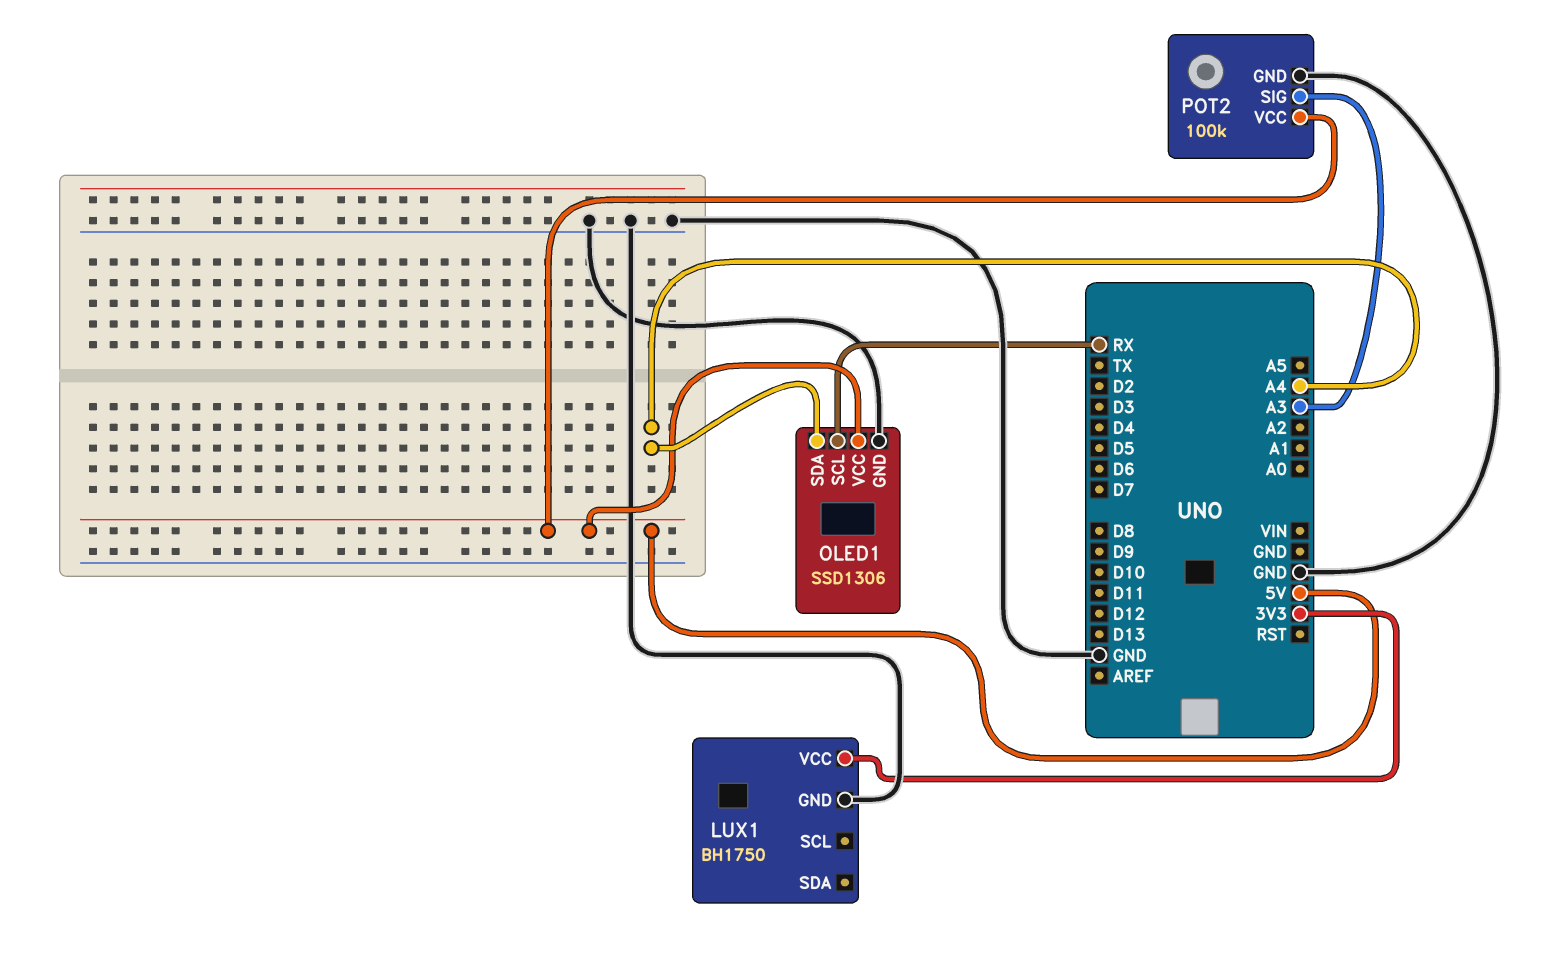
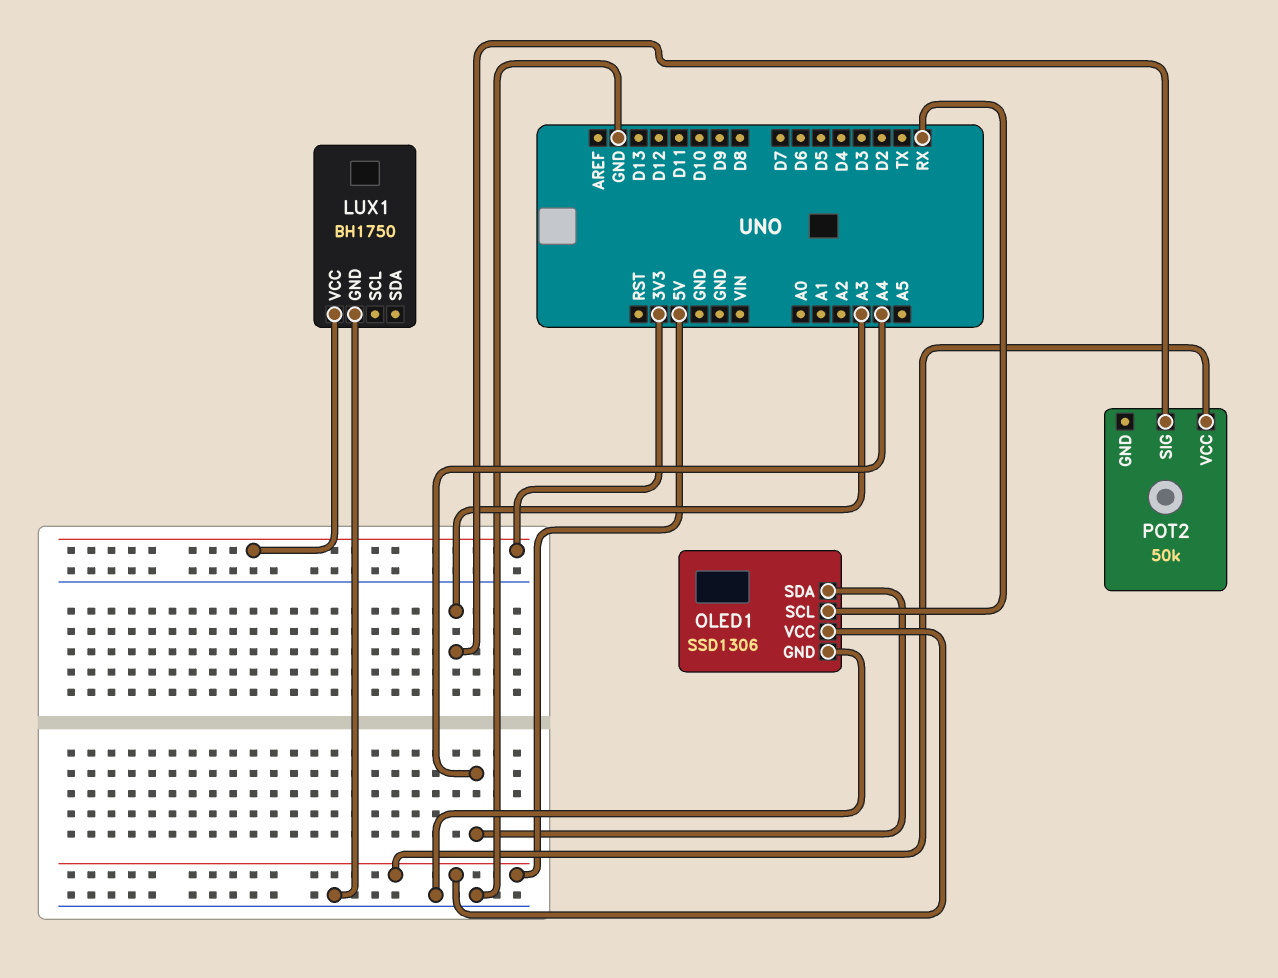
POT2: 100k -> 50k
POT2 pin GND: GND -> none

